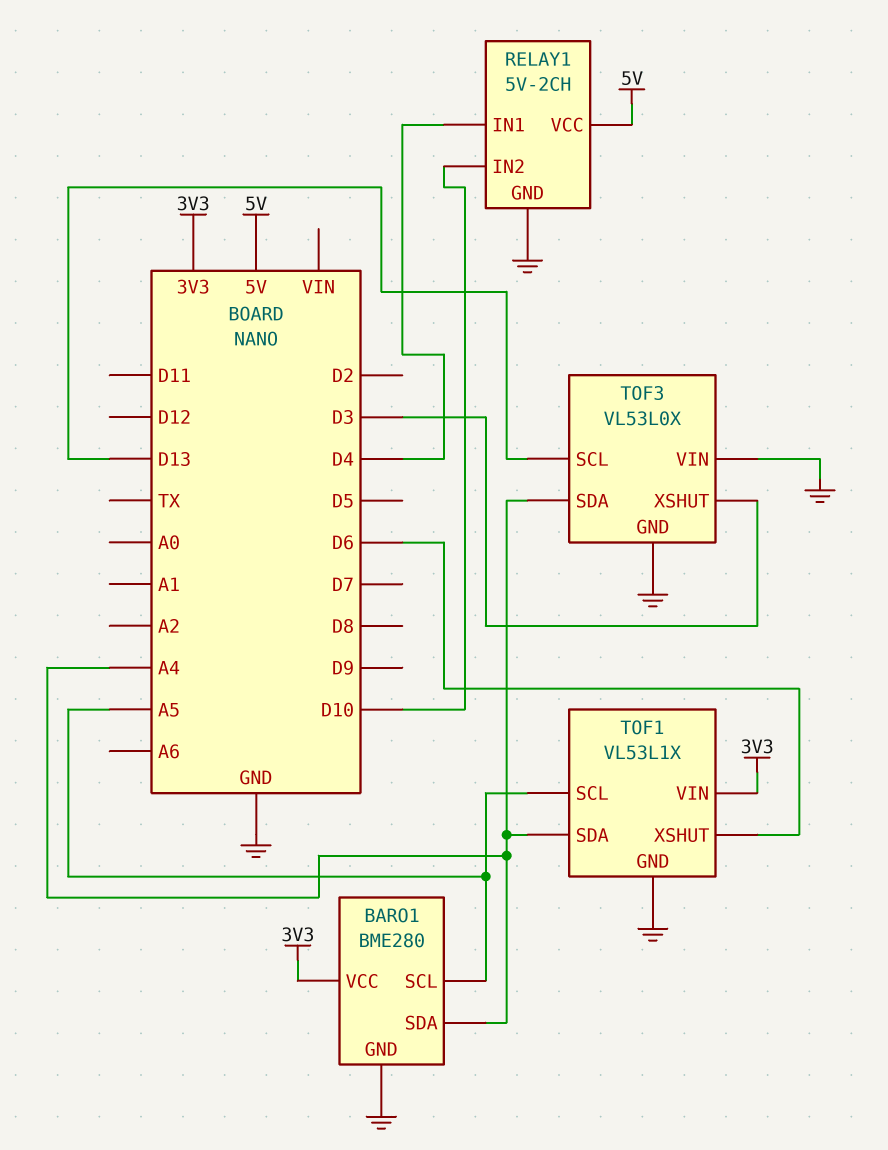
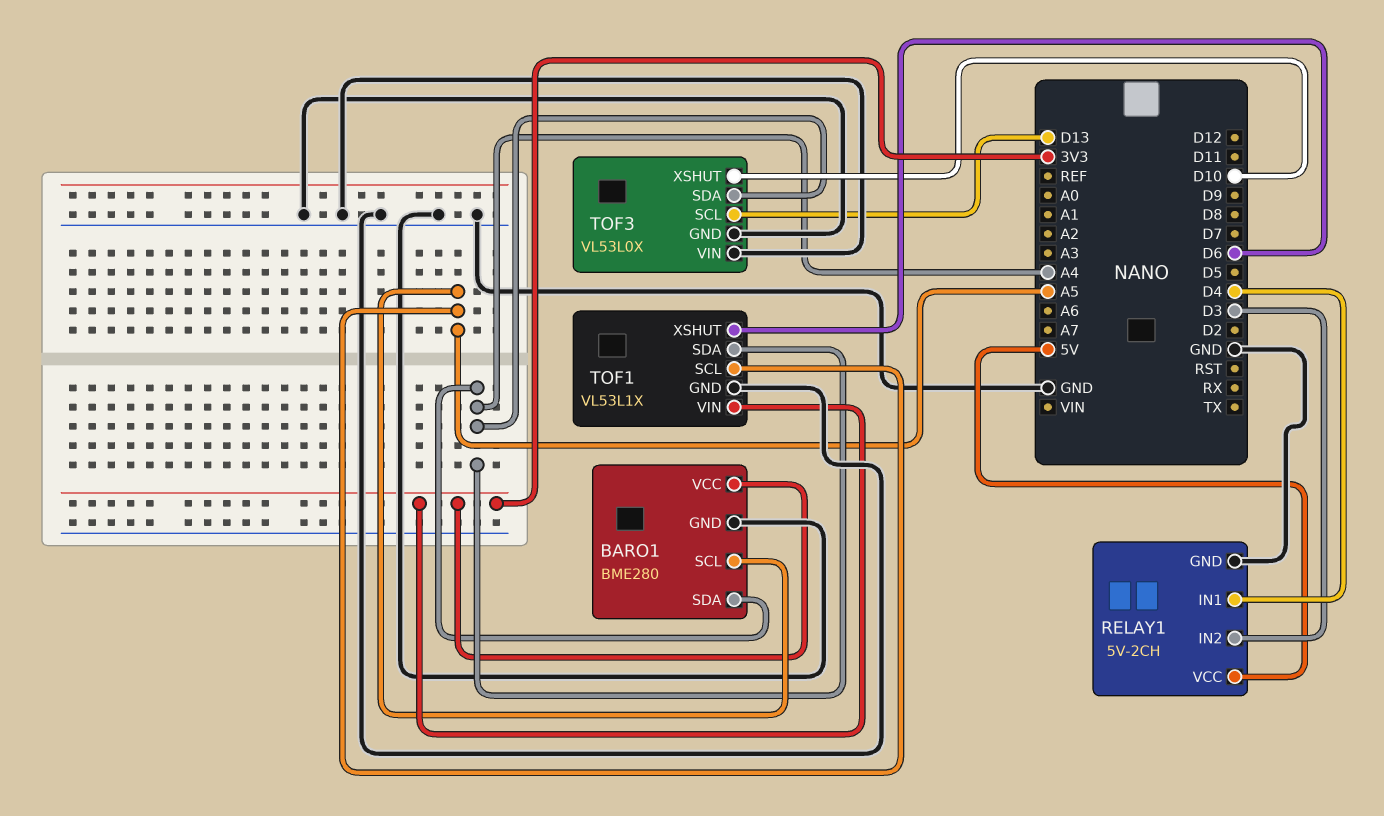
RELAY1 pin IN2: D10 -> D3
TOF3 pin XSHUT: D3 -> D10

